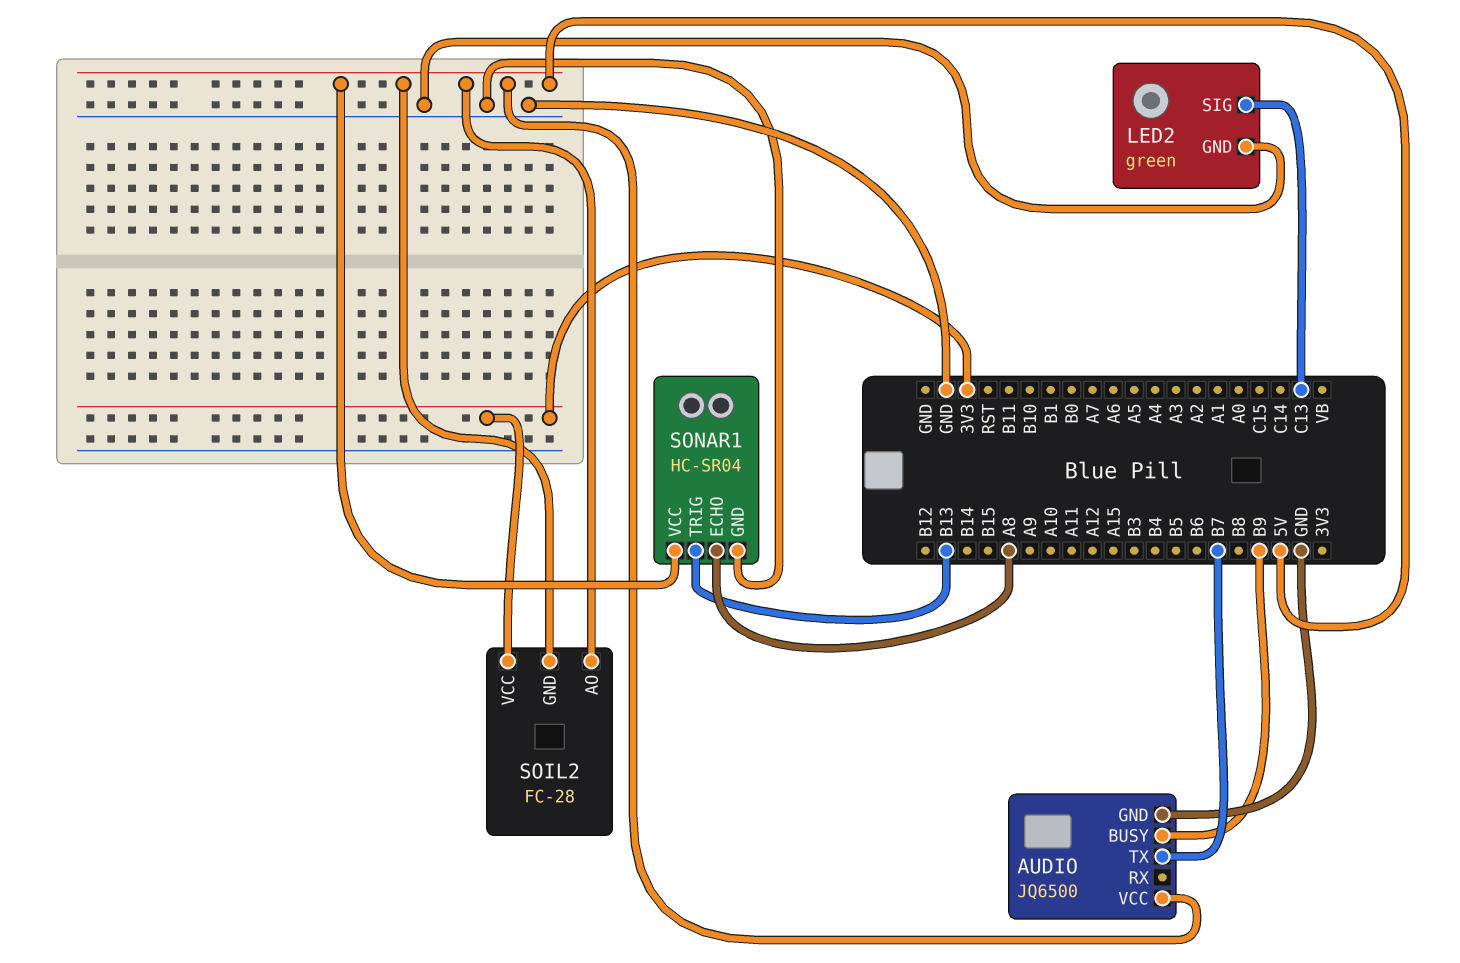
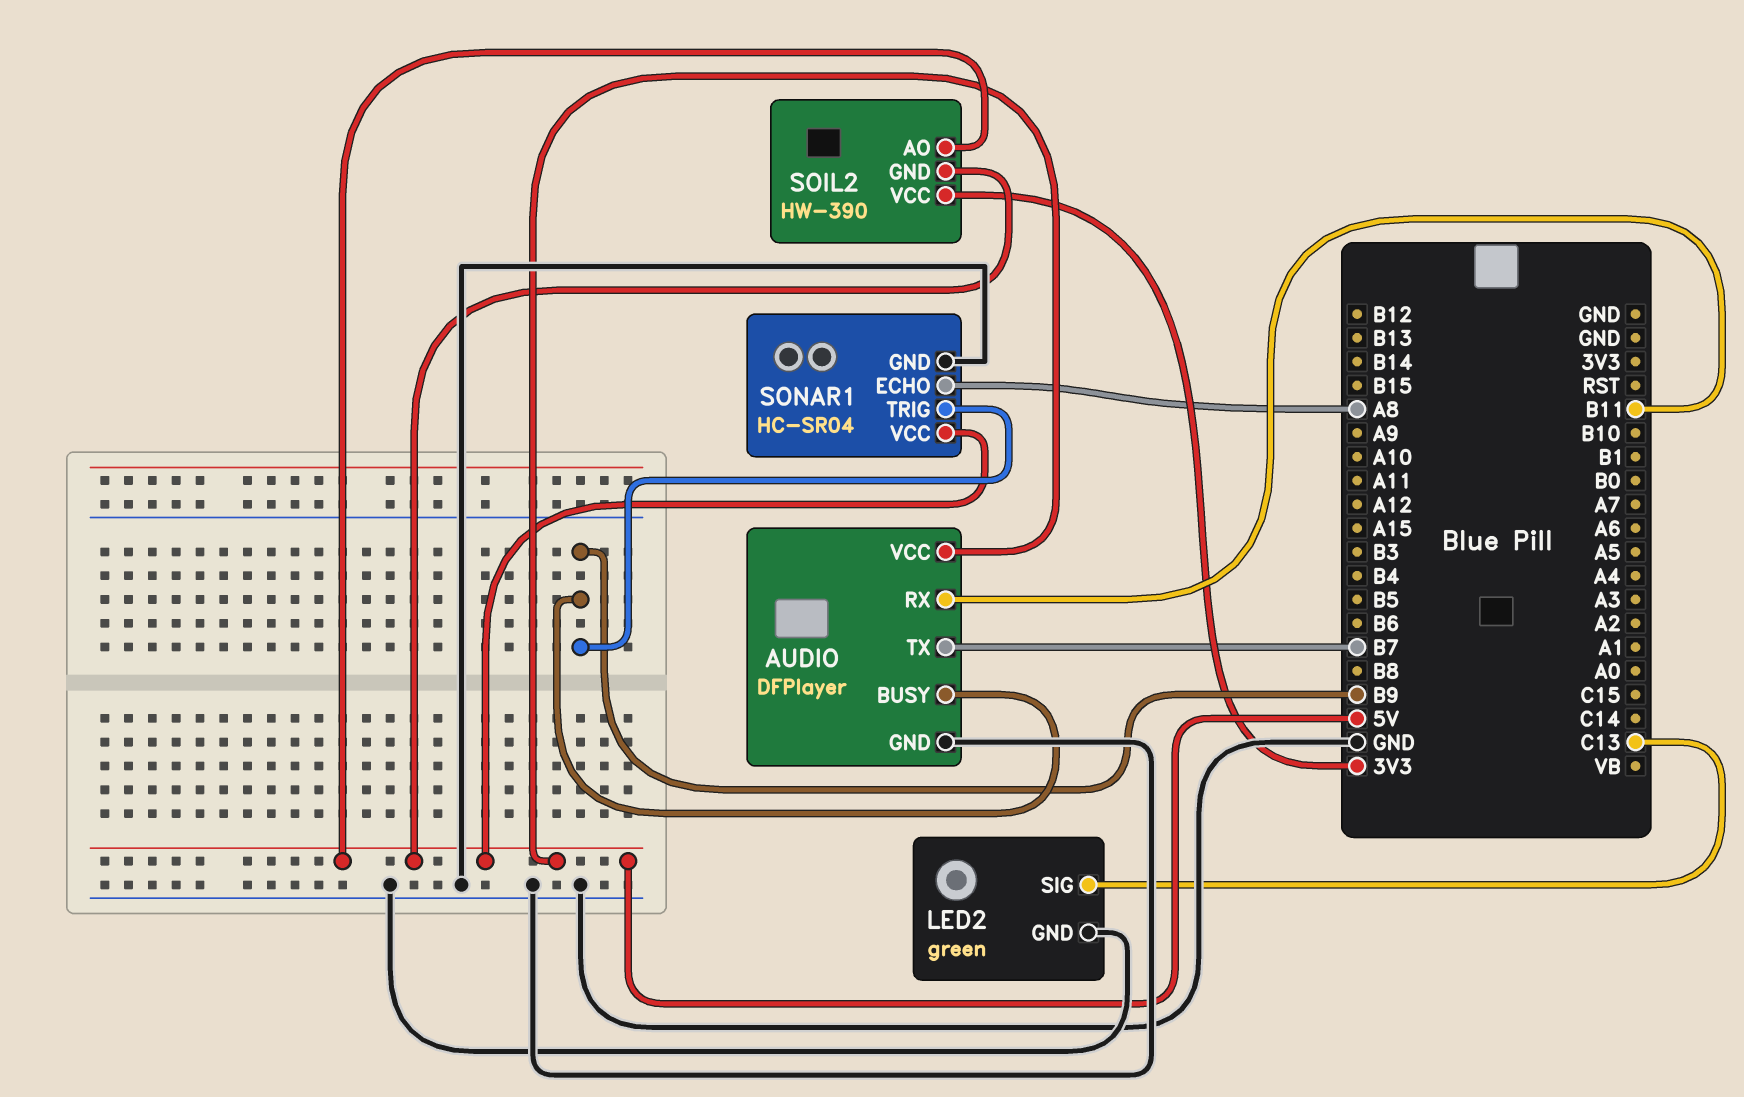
AUDIO: JQ6500 -> DFPlayer
AUDIO pin RX: none -> B11
SOIL2: FC-28 -> HW-390
SONAR1 pin TRIG: B13 -> B9

